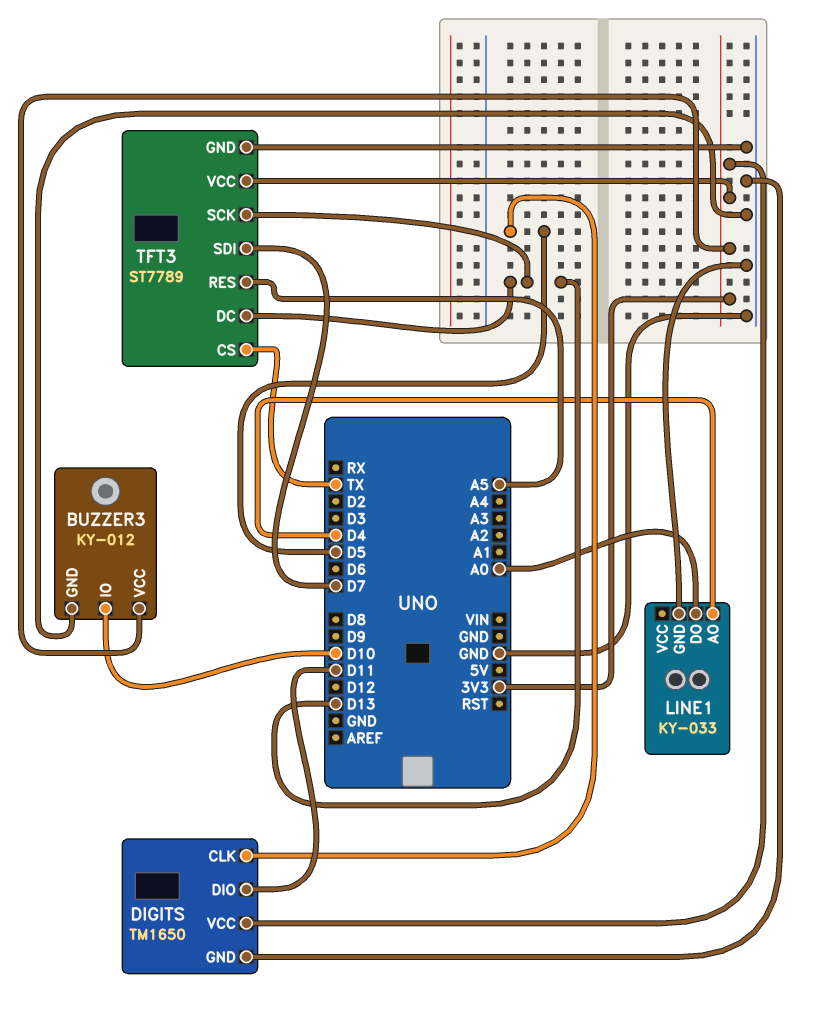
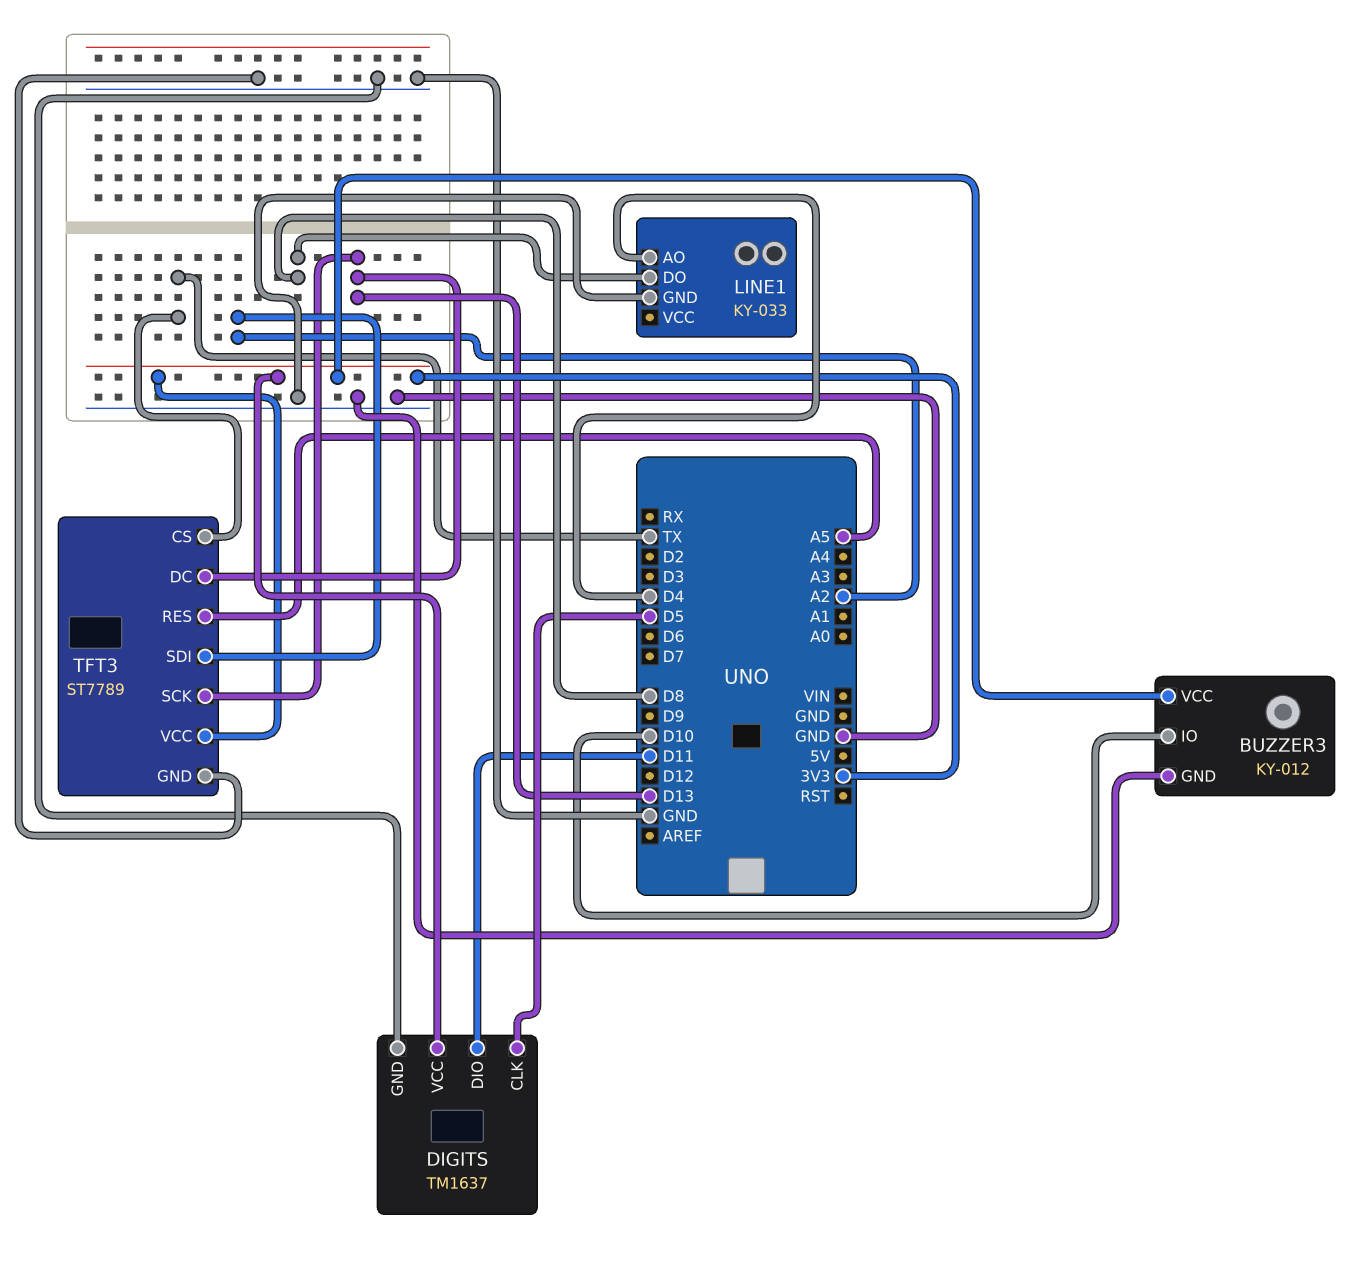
DIGITS: TM1650 -> TM1637
LINE1 pin DO: A0 -> D8
TFT3 pin SDI: D7 -> A2

